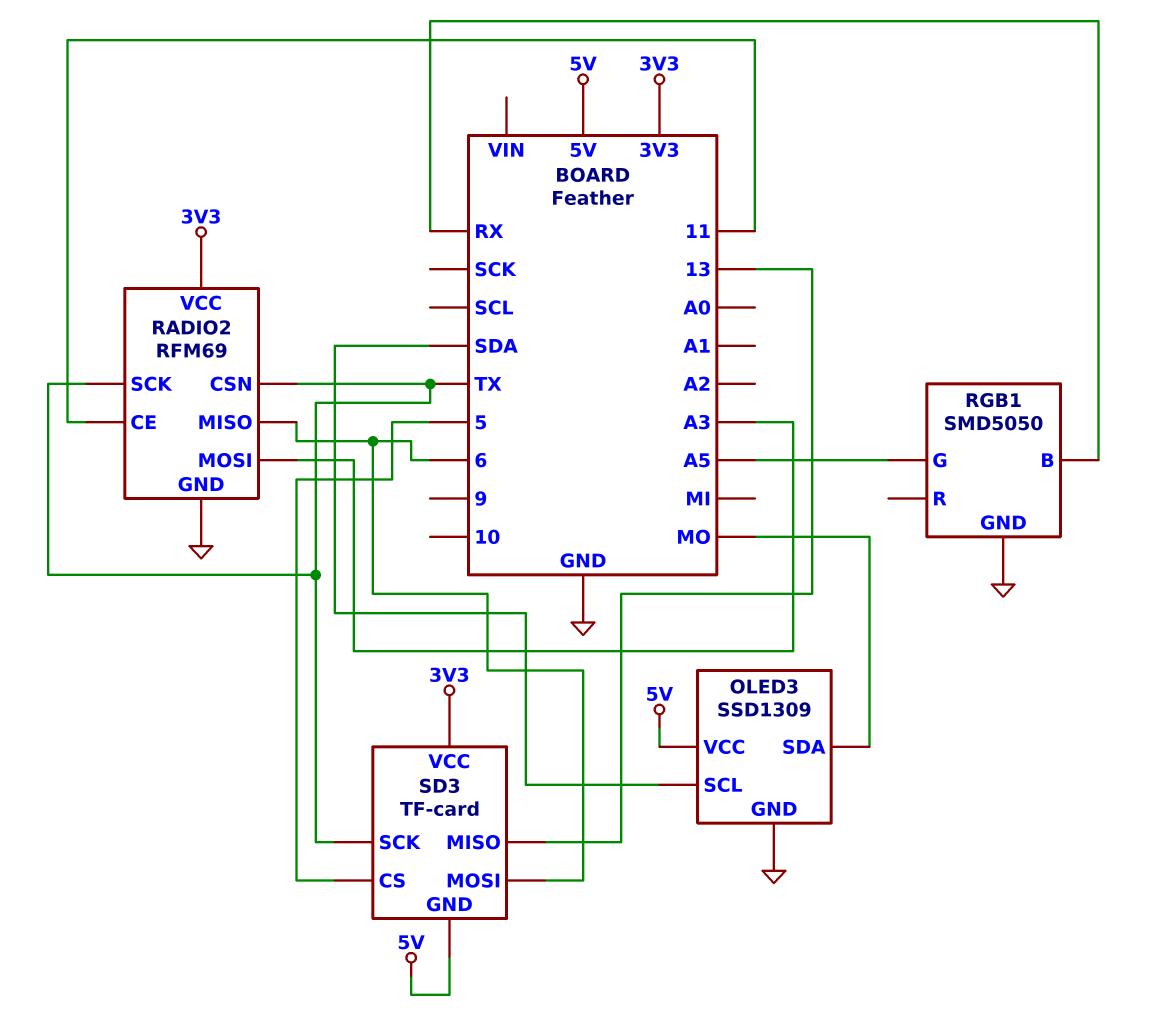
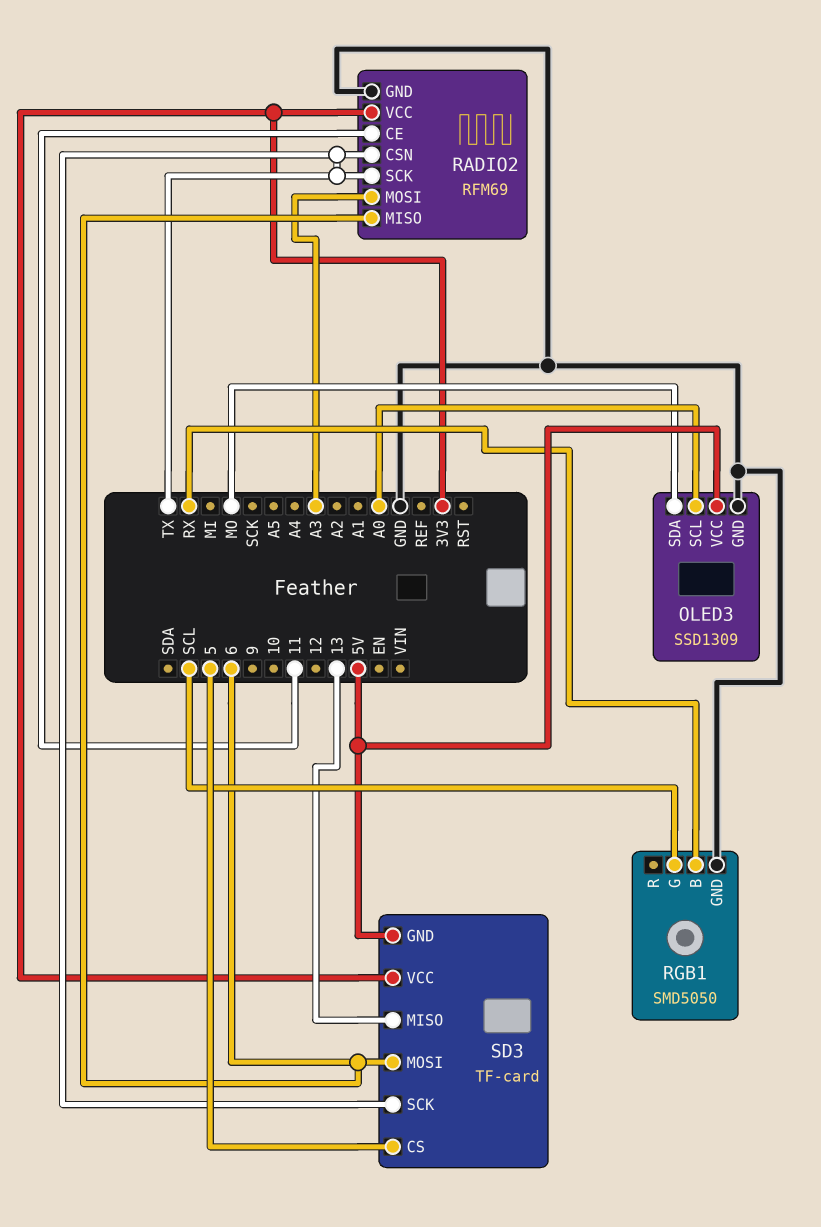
OLED3 pin SCL: SDA -> A0
RGB1 pin G: A5 -> SCL

